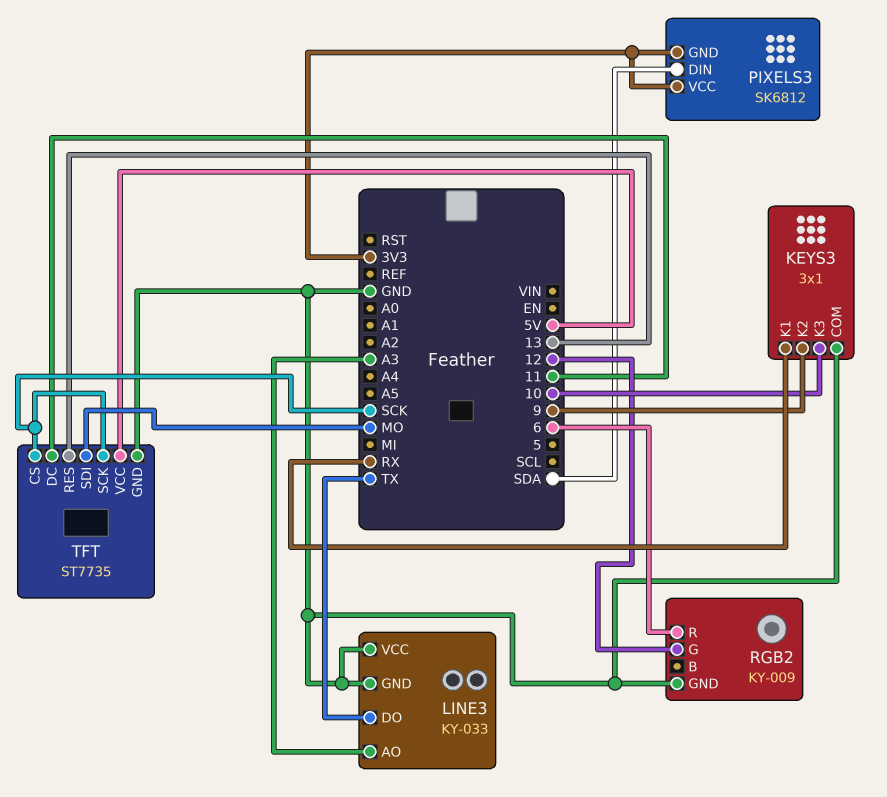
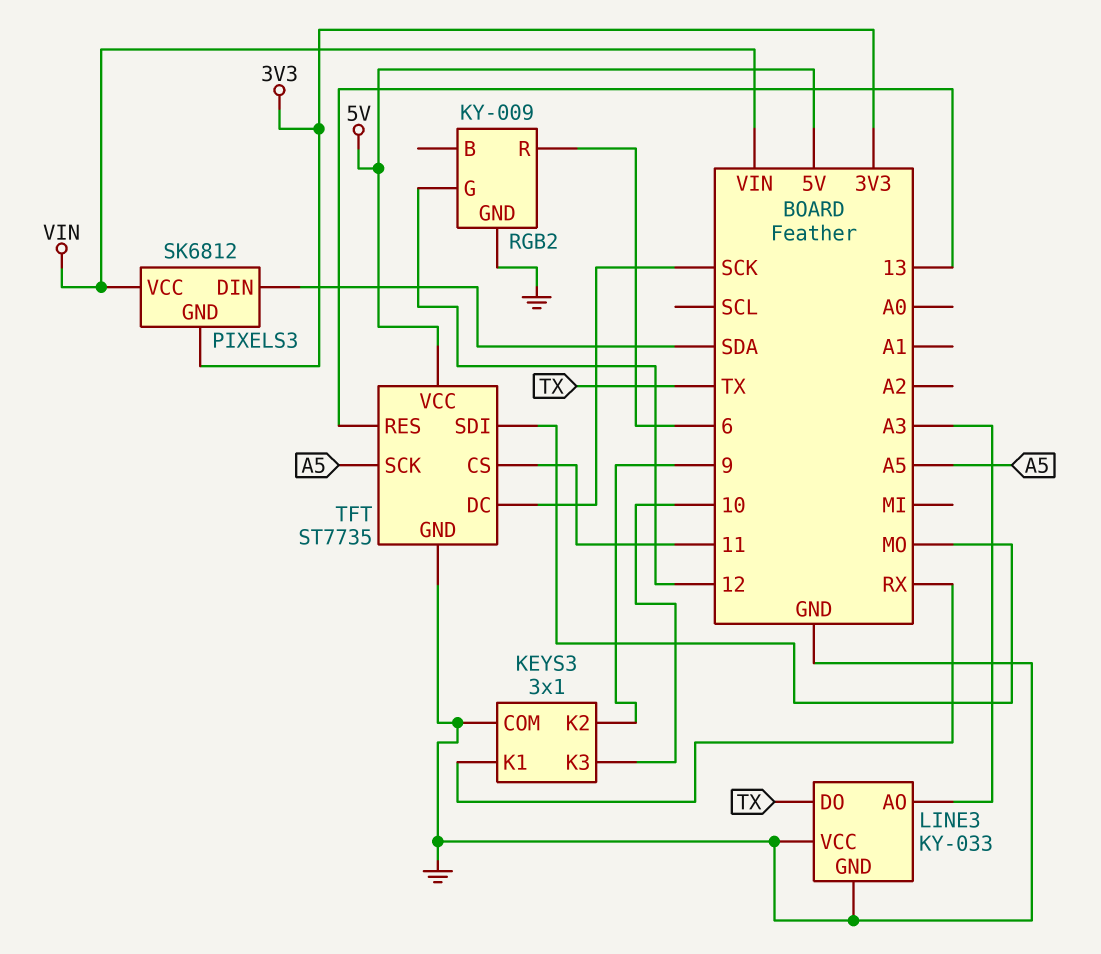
PIXELS3 pin VCC: 3V3 -> VIN
TFT pin CS: SCK -> 11
TFT pin DC: 11 -> SCK
TFT pin SCK: SCK -> A5

